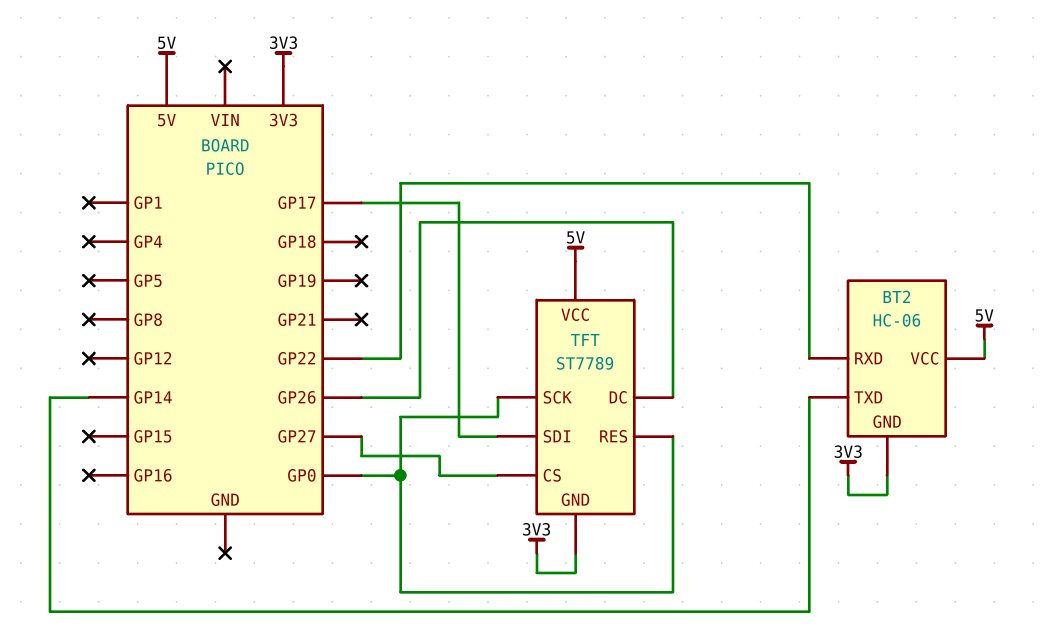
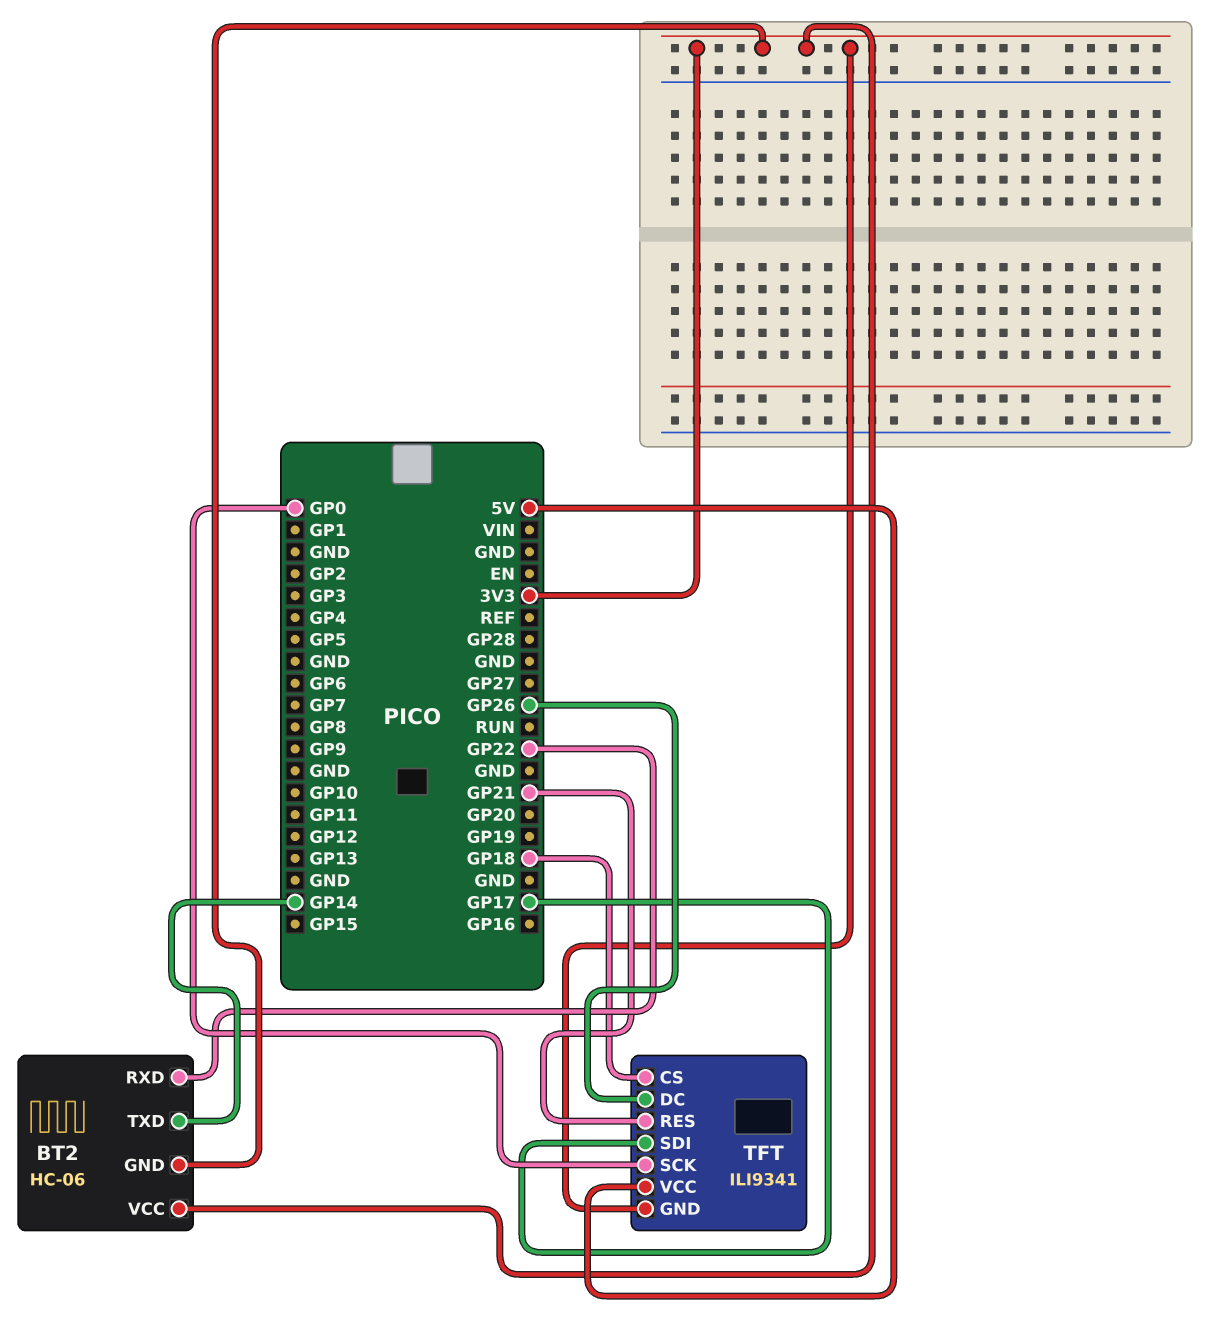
BT2 pin VCC: 5V -> 3V3
TFT: ST7789 -> ILI9341
TFT pin CS: GP27 -> GP18
TFT pin RES: GP0 -> GP21

